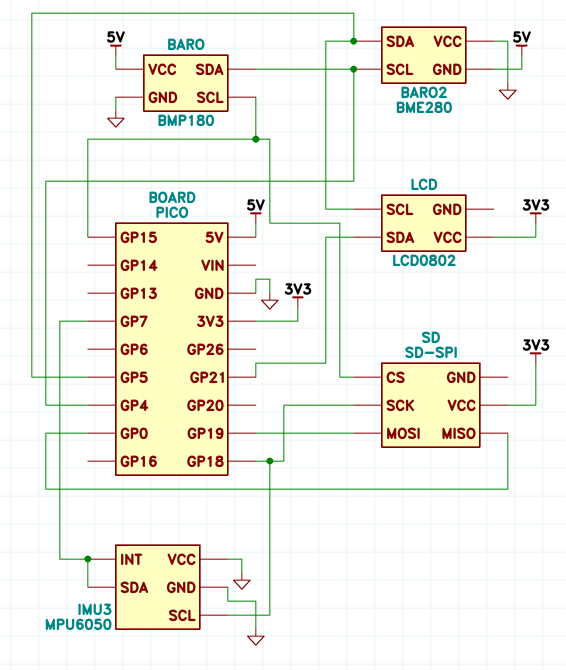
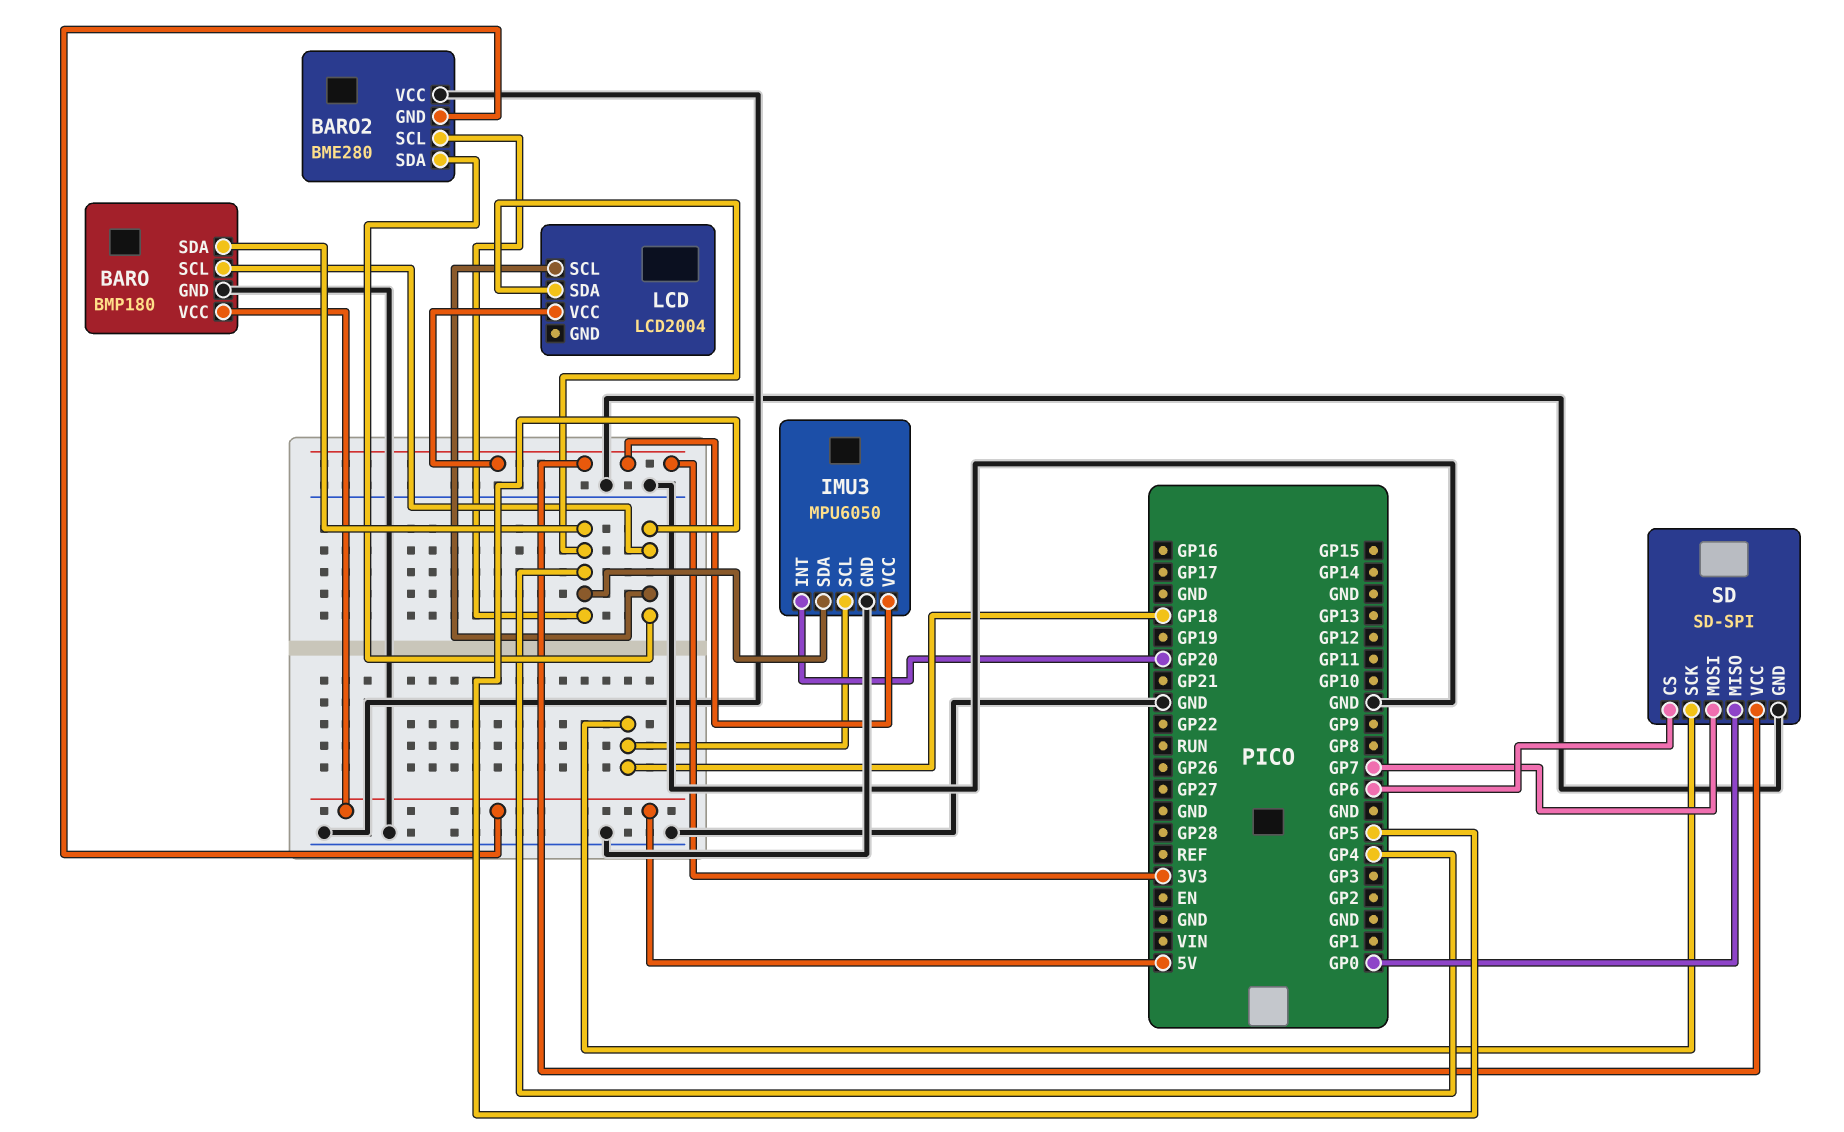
BARO pin SCL: GP15 -> GP5
IMU3 pin INT: GP7 -> GP20
IMU3 pin SDA: GP7 -> GP4
IMU3 pin VCC: GND -> 3V3
LCD: LCD0802 -> LCD2004
LCD pin SDA: GP21 -> GP4
SD pin CS: GP15 -> GP6
SD pin GND: none -> GND
SD pin MOSI: GP19 -> GP7

